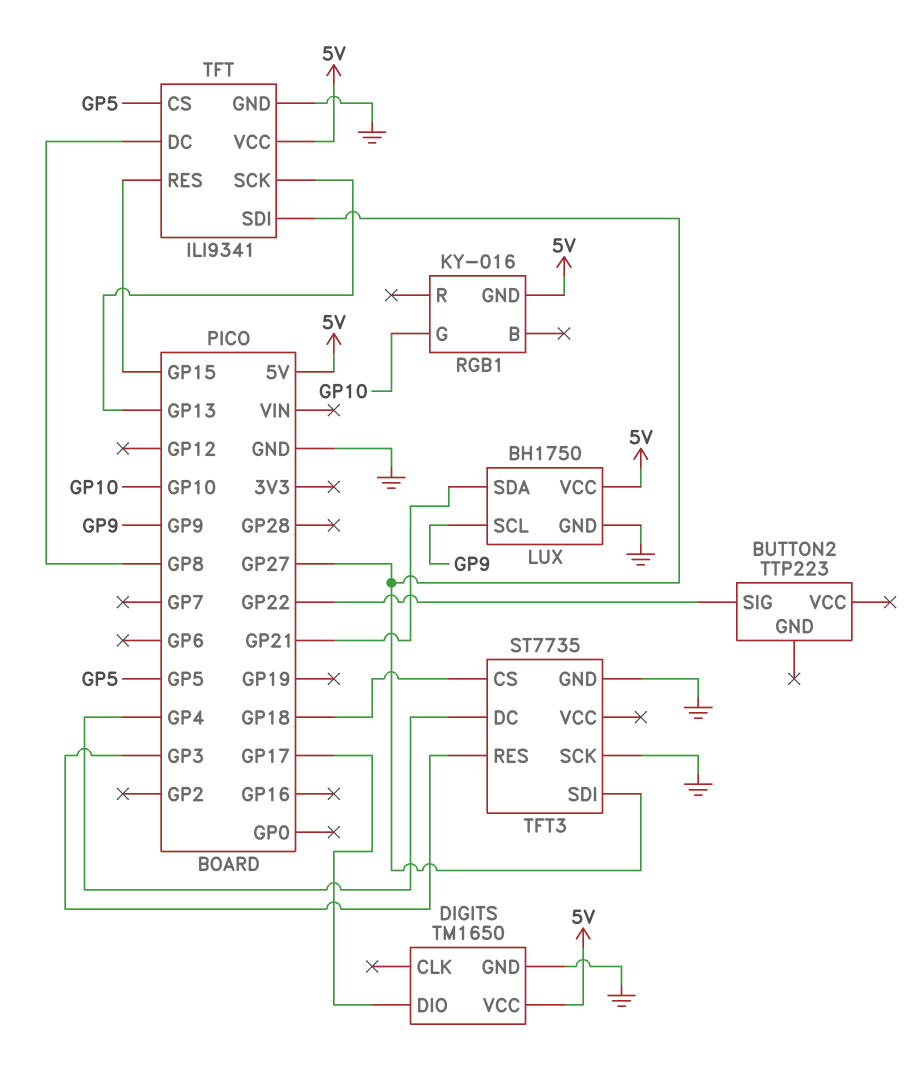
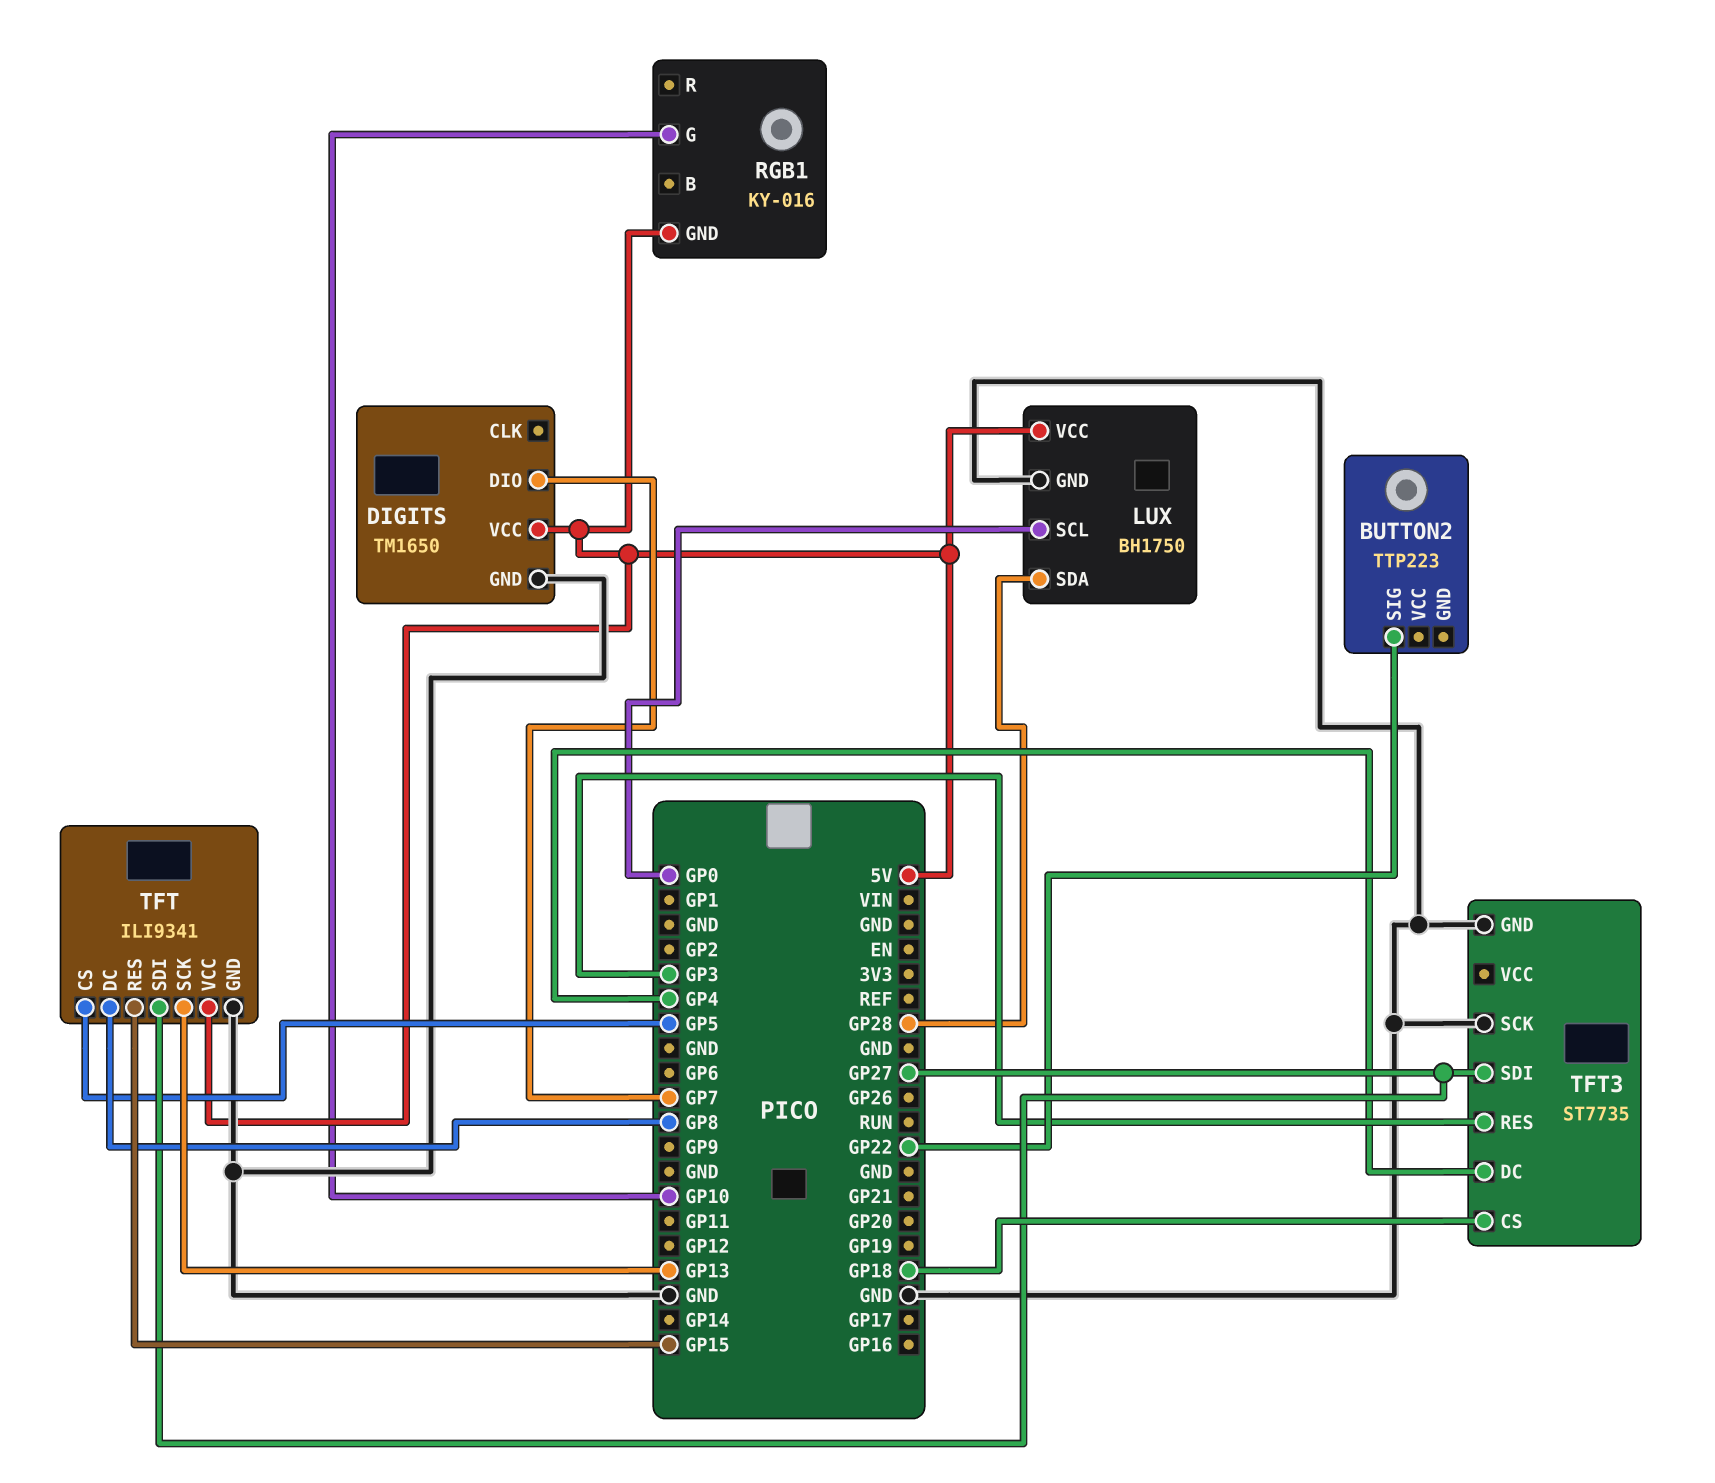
DIGITS pin DIO: GP17 -> GP7
LUX pin SCL: GP9 -> GP0
LUX pin SDA: GP21 -> GP28

